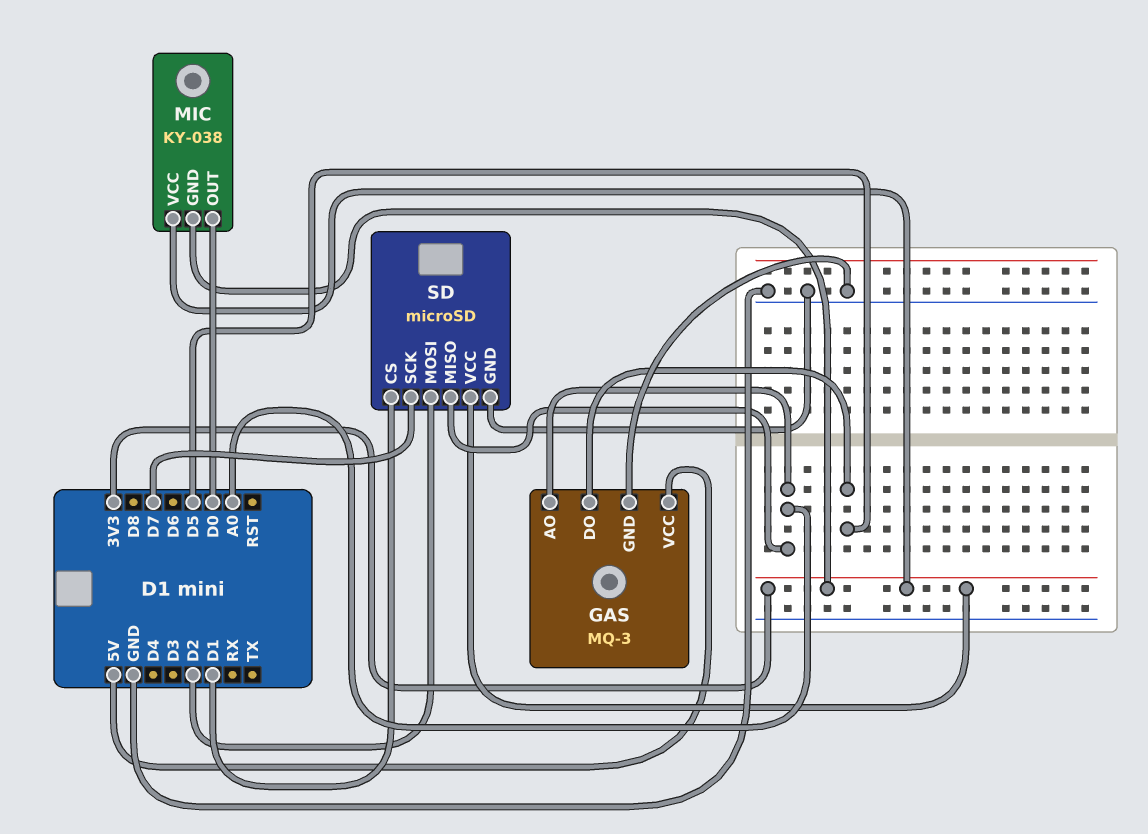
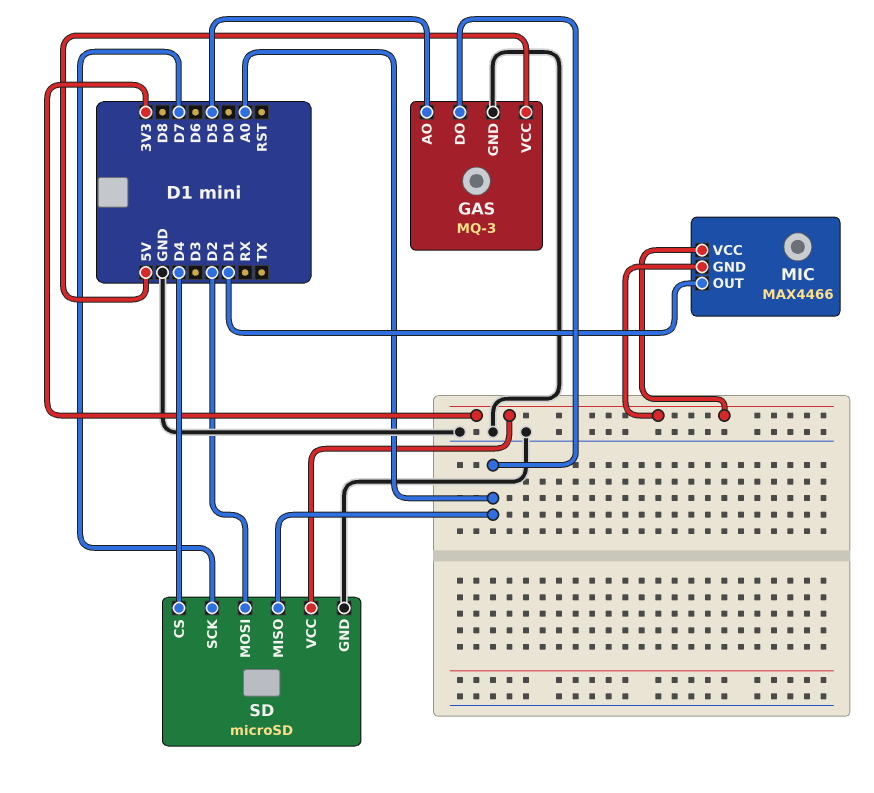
GAS pin AO: A0 -> D5
GAS pin DO: D5 -> A0
MIC: KY-038 -> MAX4466
MIC pin OUT: D0 -> D1
SD pin CS: D1 -> D4

